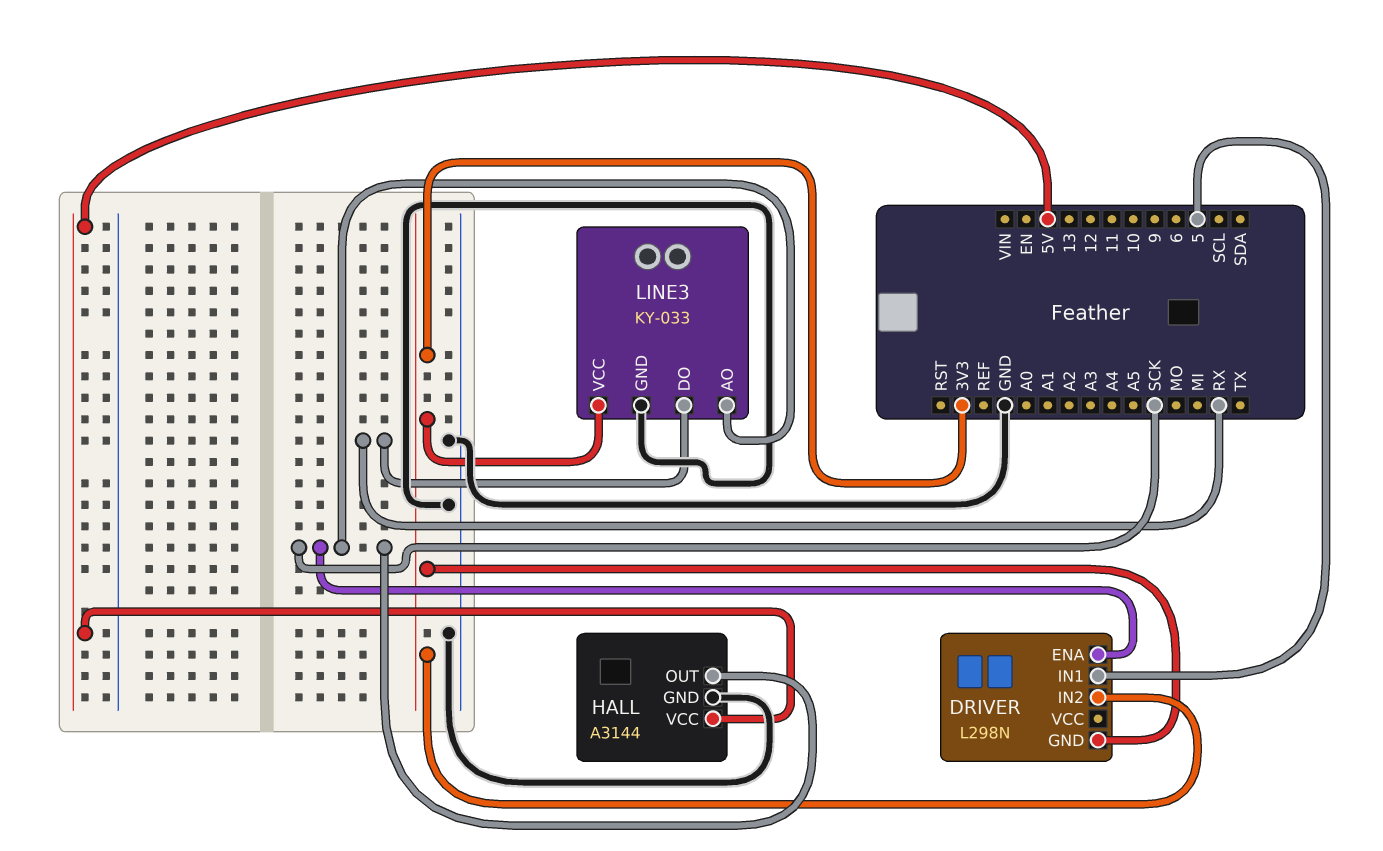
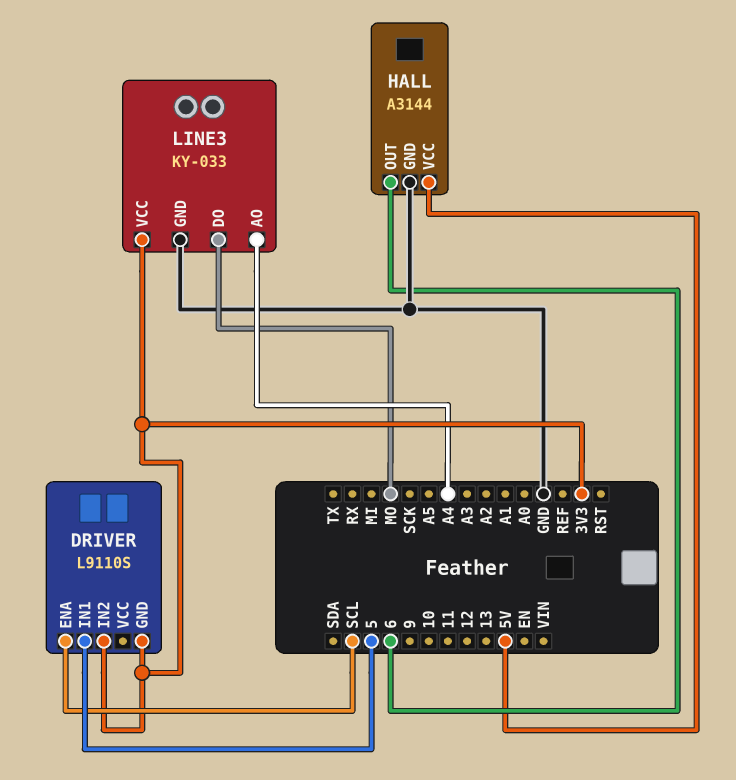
DRIVER: L298N -> L9110S
DRIVER pin ENA: SCK -> SCL
HALL pin OUT: SCK -> 6
LINE3 pin AO: SCK -> A4
LINE3 pin DO: RX -> MO

